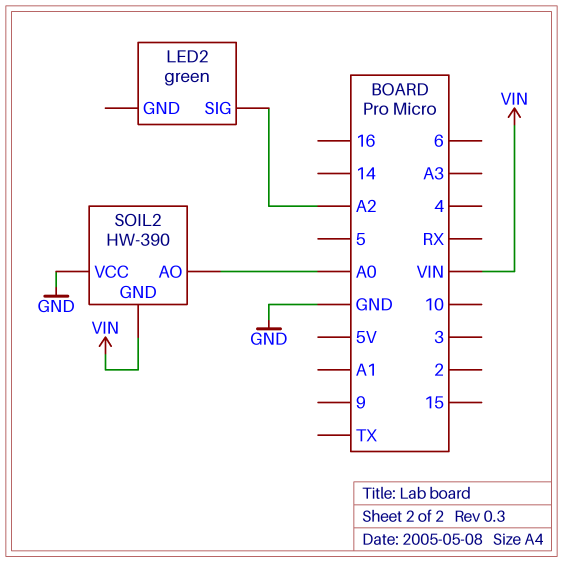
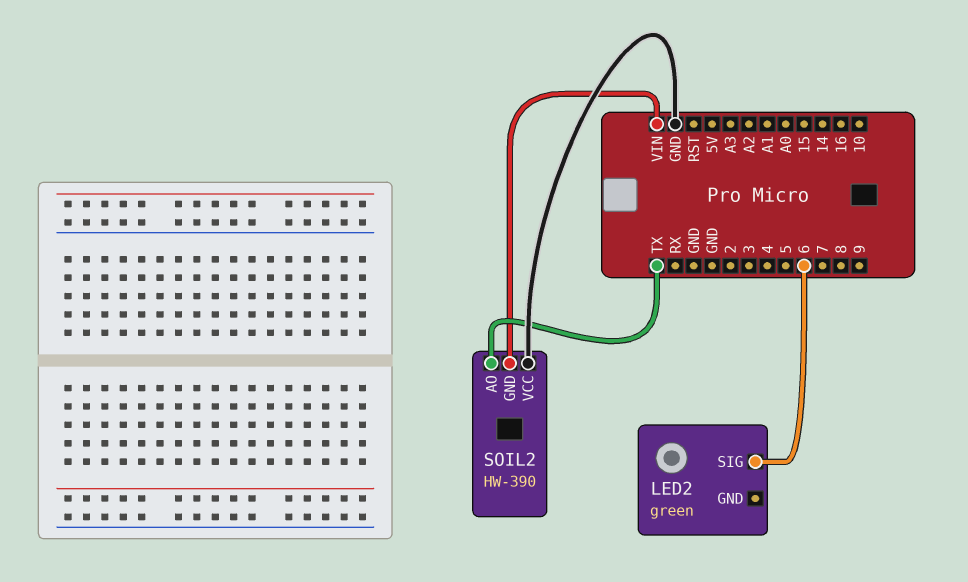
LED2 pin SIG: A2 -> 6
SOIL2 pin AO: A0 -> TX

